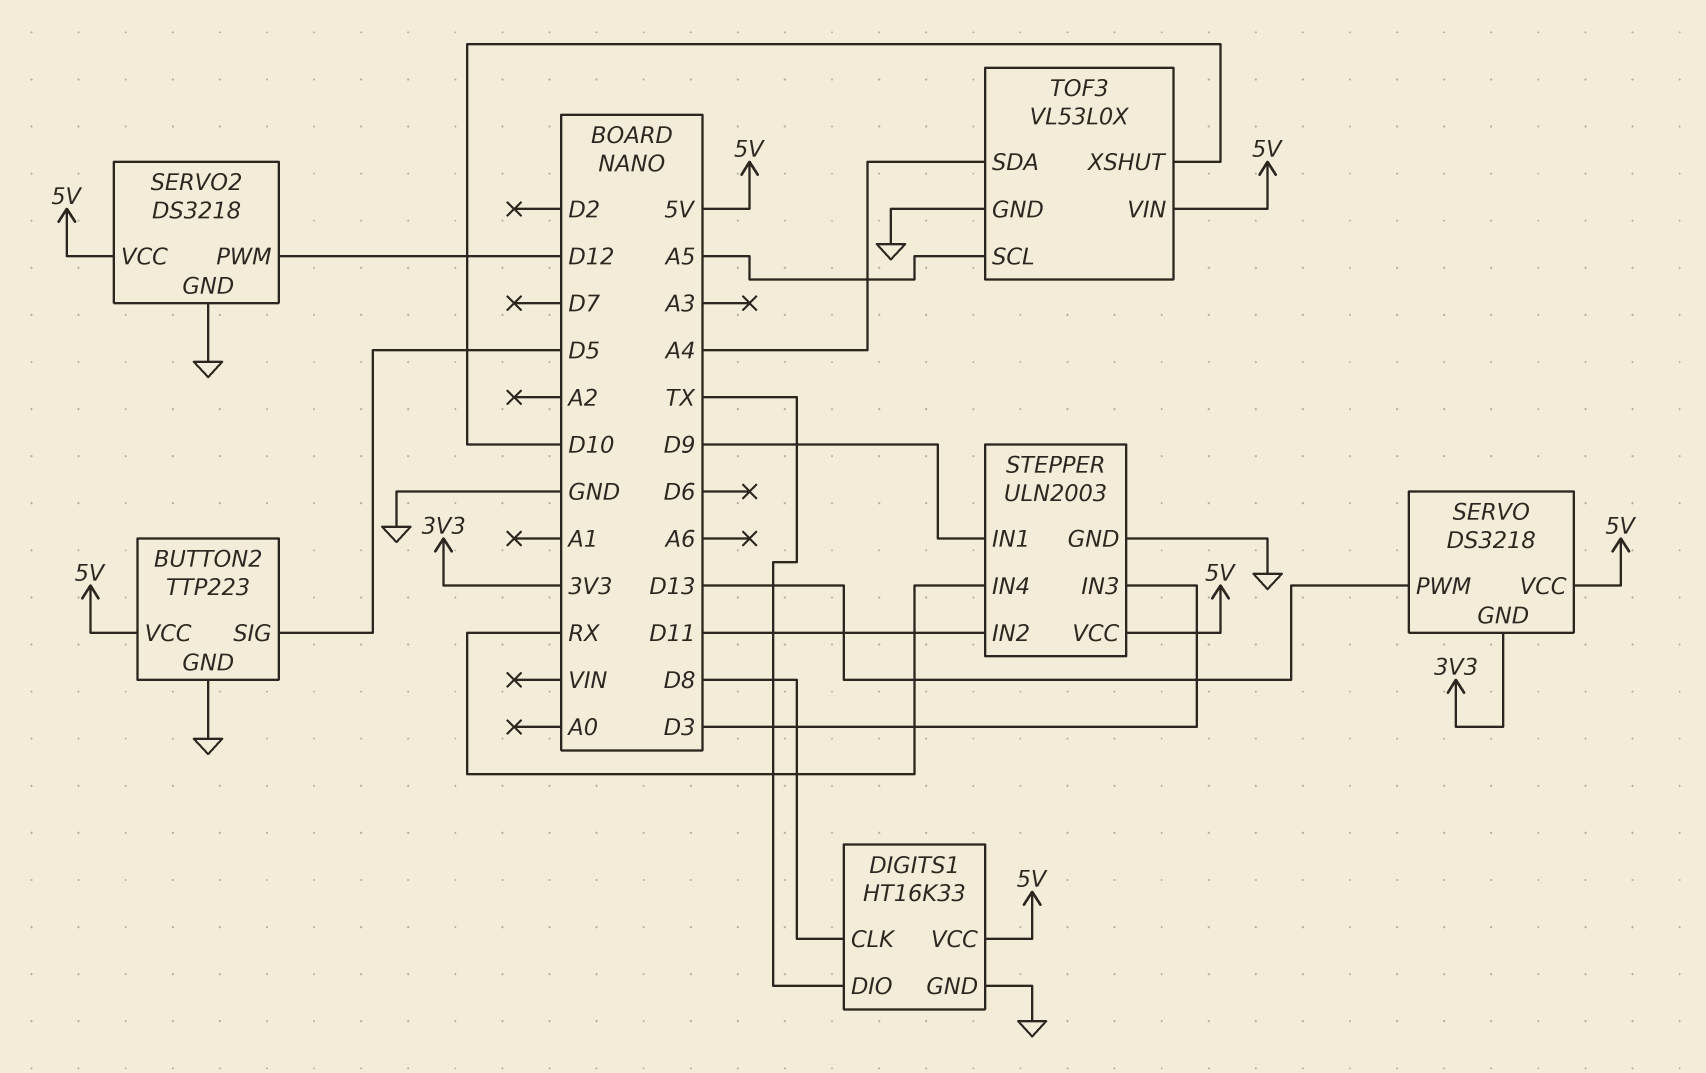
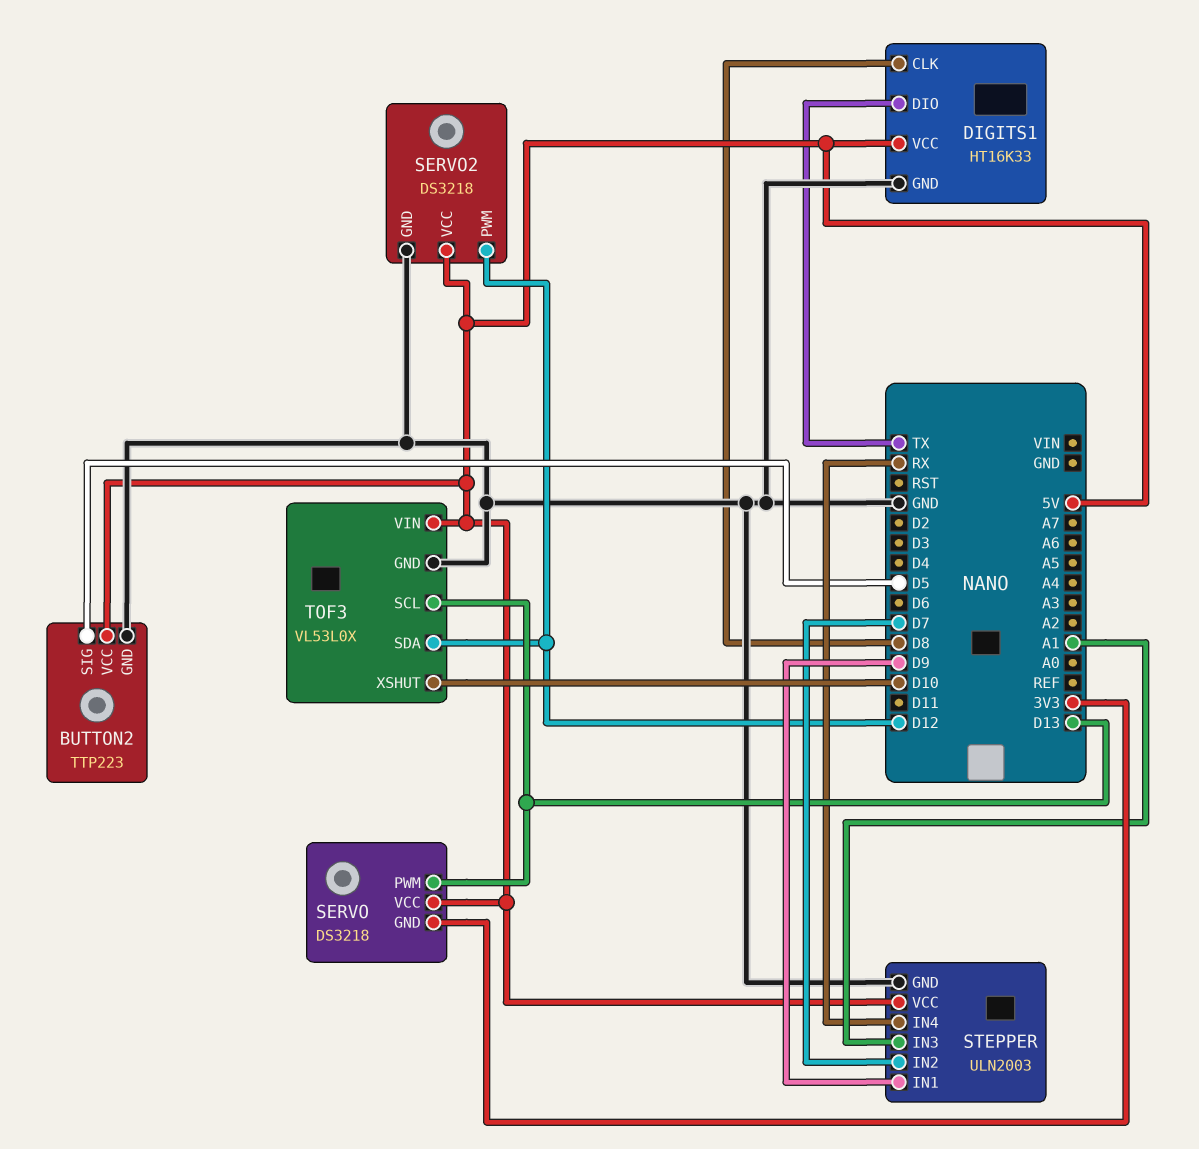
STEPPER pin IN2: D11 -> D7
STEPPER pin IN3: D3 -> A1
TOF3 pin SCL: A5 -> D13
TOF3 pin SDA: A4 -> D12

